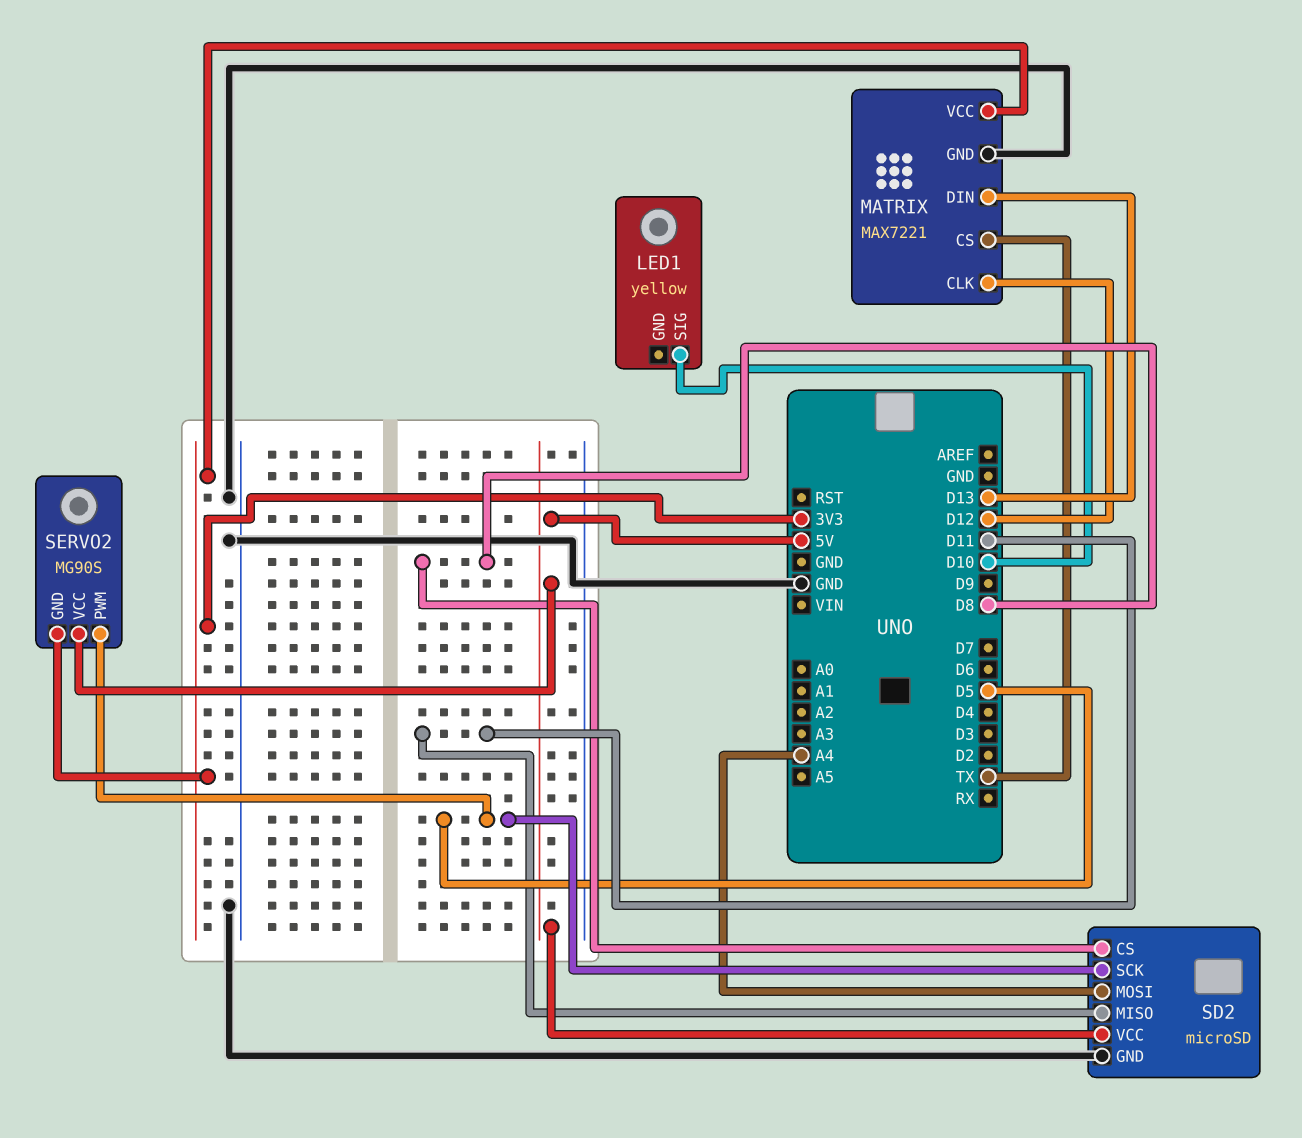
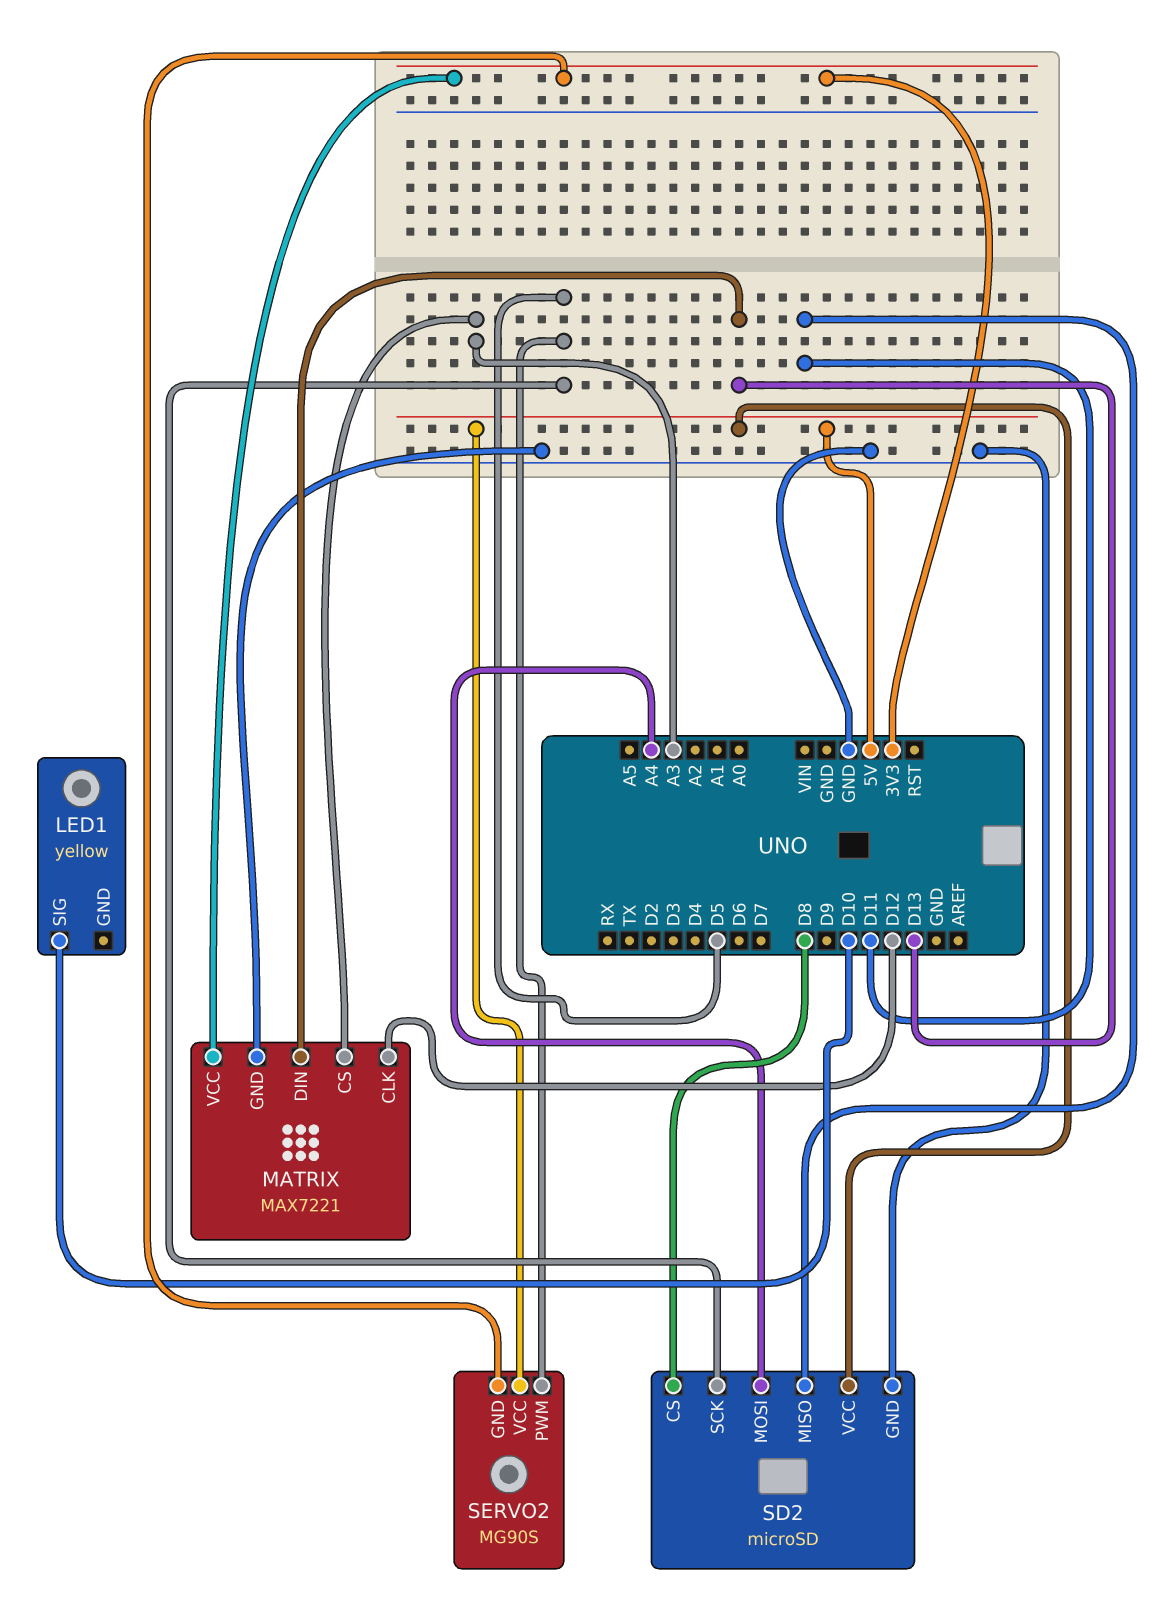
MATRIX pin CS: TX -> A3

